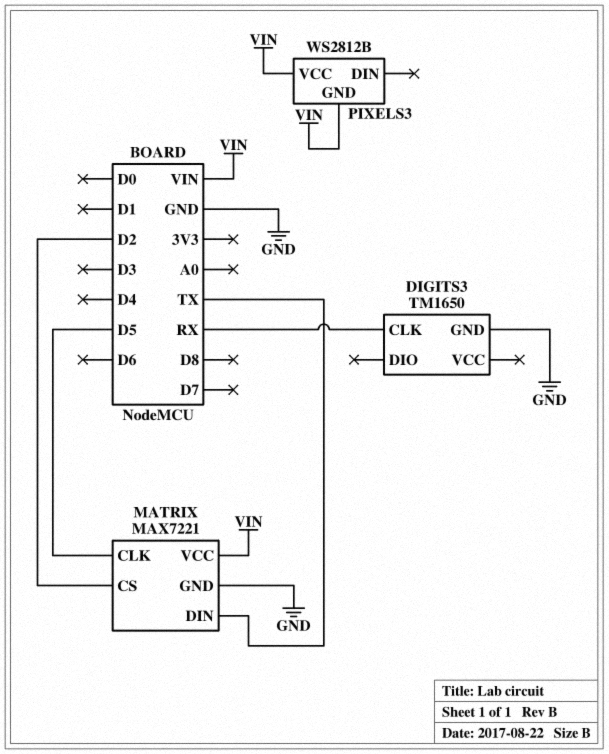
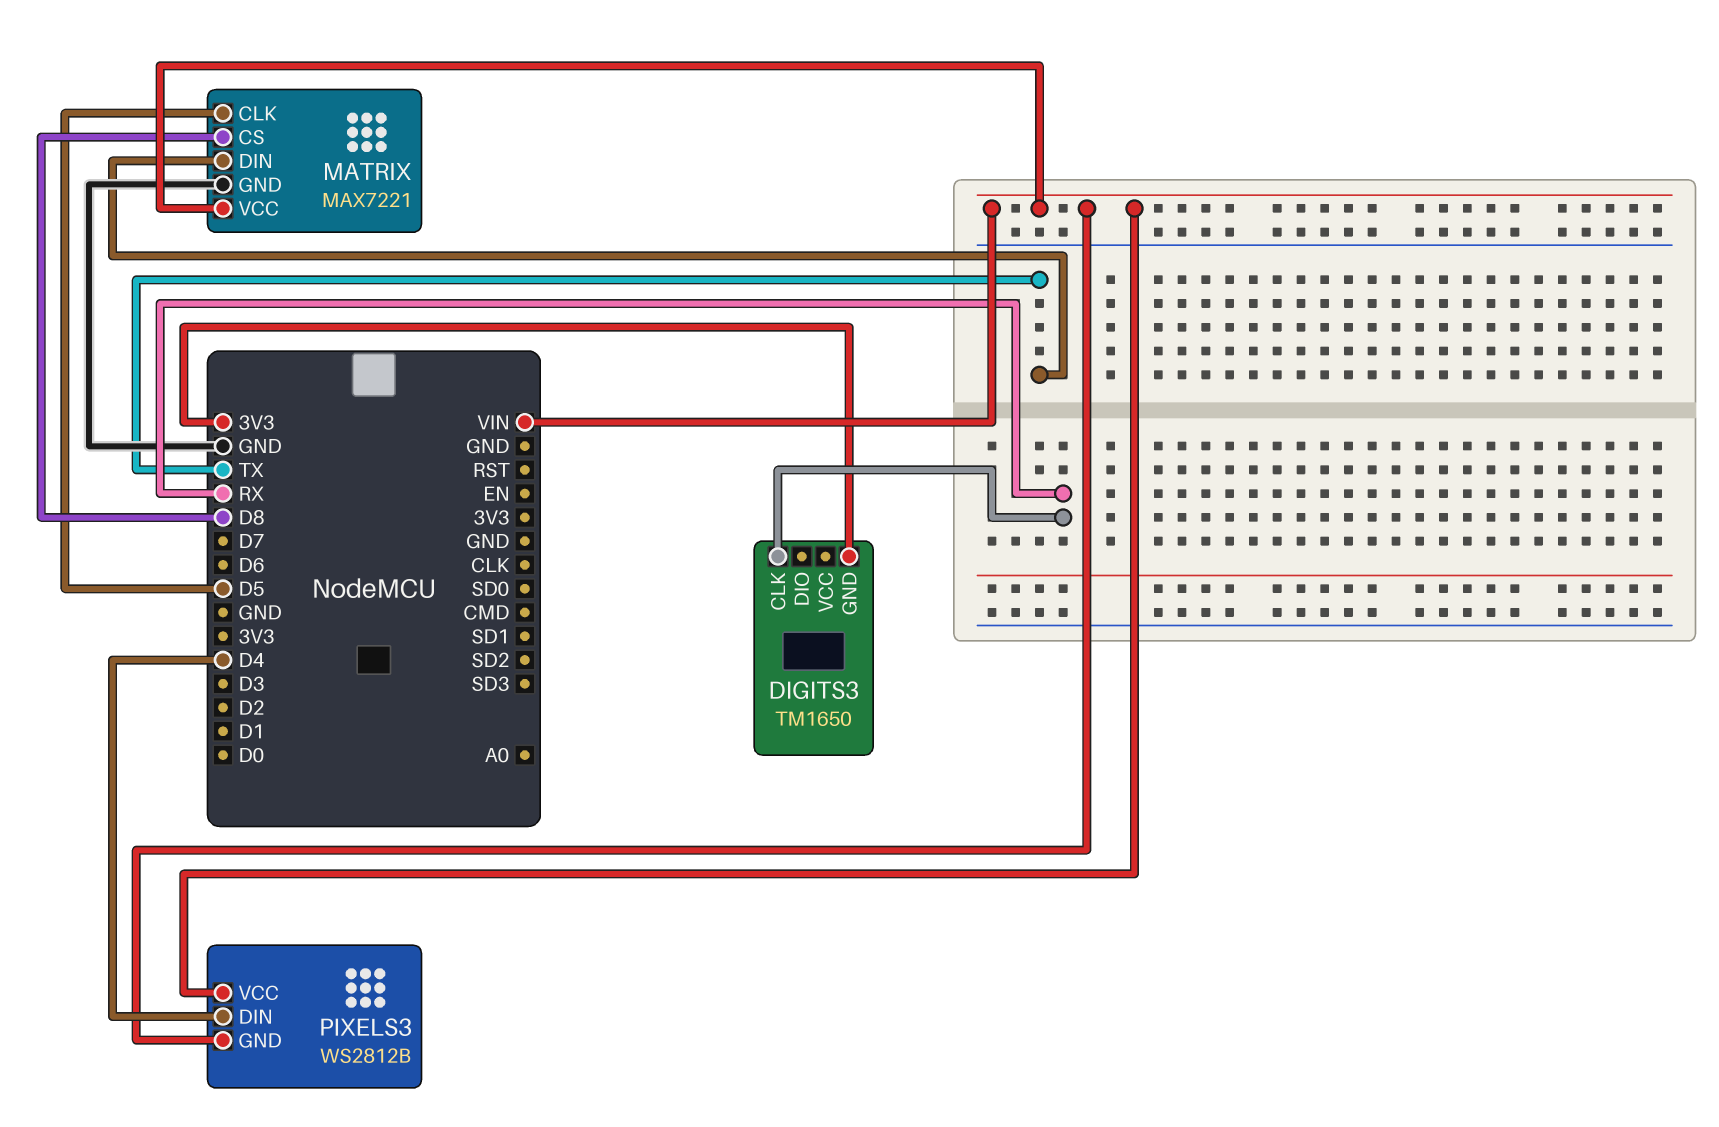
DIGITS3 pin GND: GND -> 3V3
MATRIX pin CS: D2 -> D8
PIXELS3 pin DIN: none -> D4

